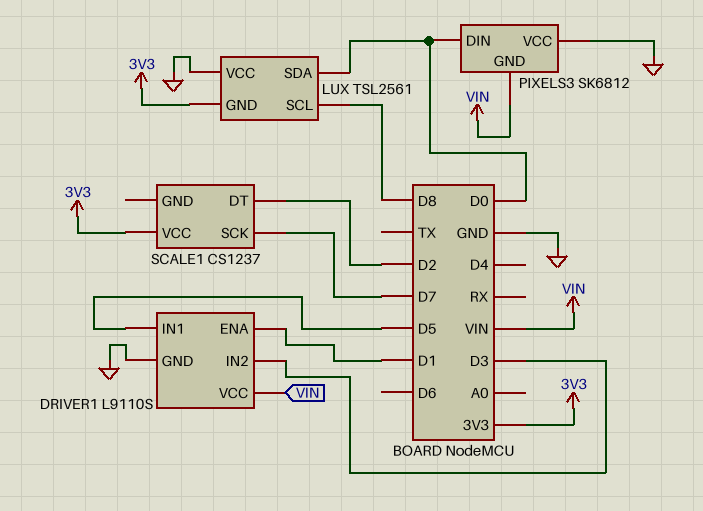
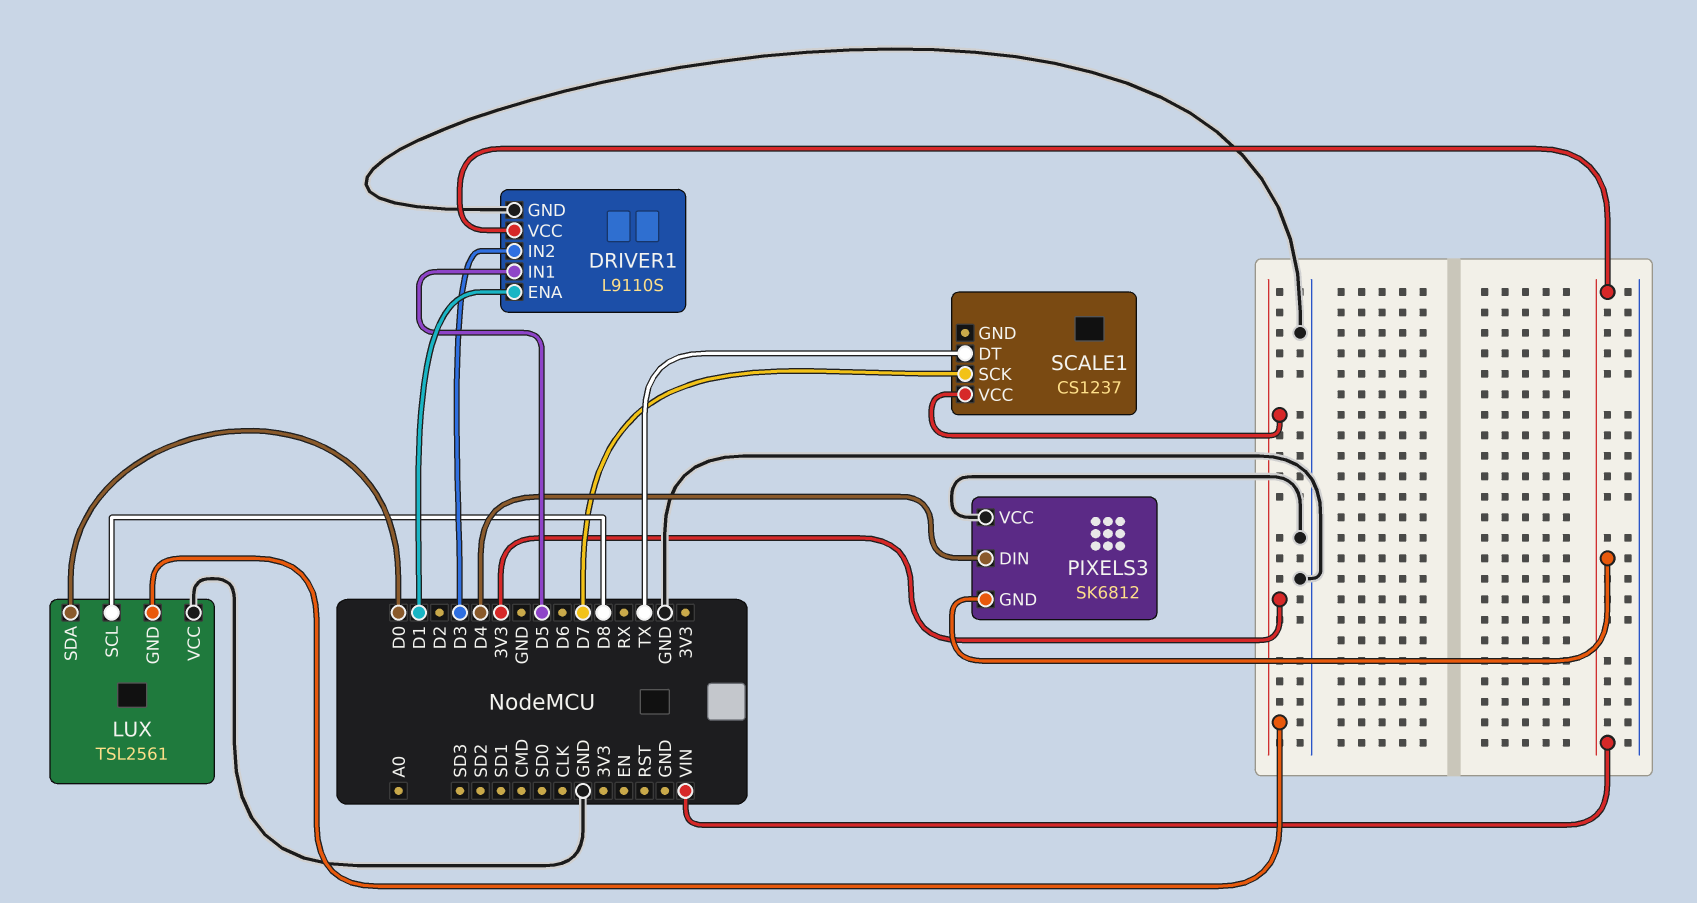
PIXELS3 pin DIN: D0 -> D4
SCALE1 pin DT: D2 -> TX

